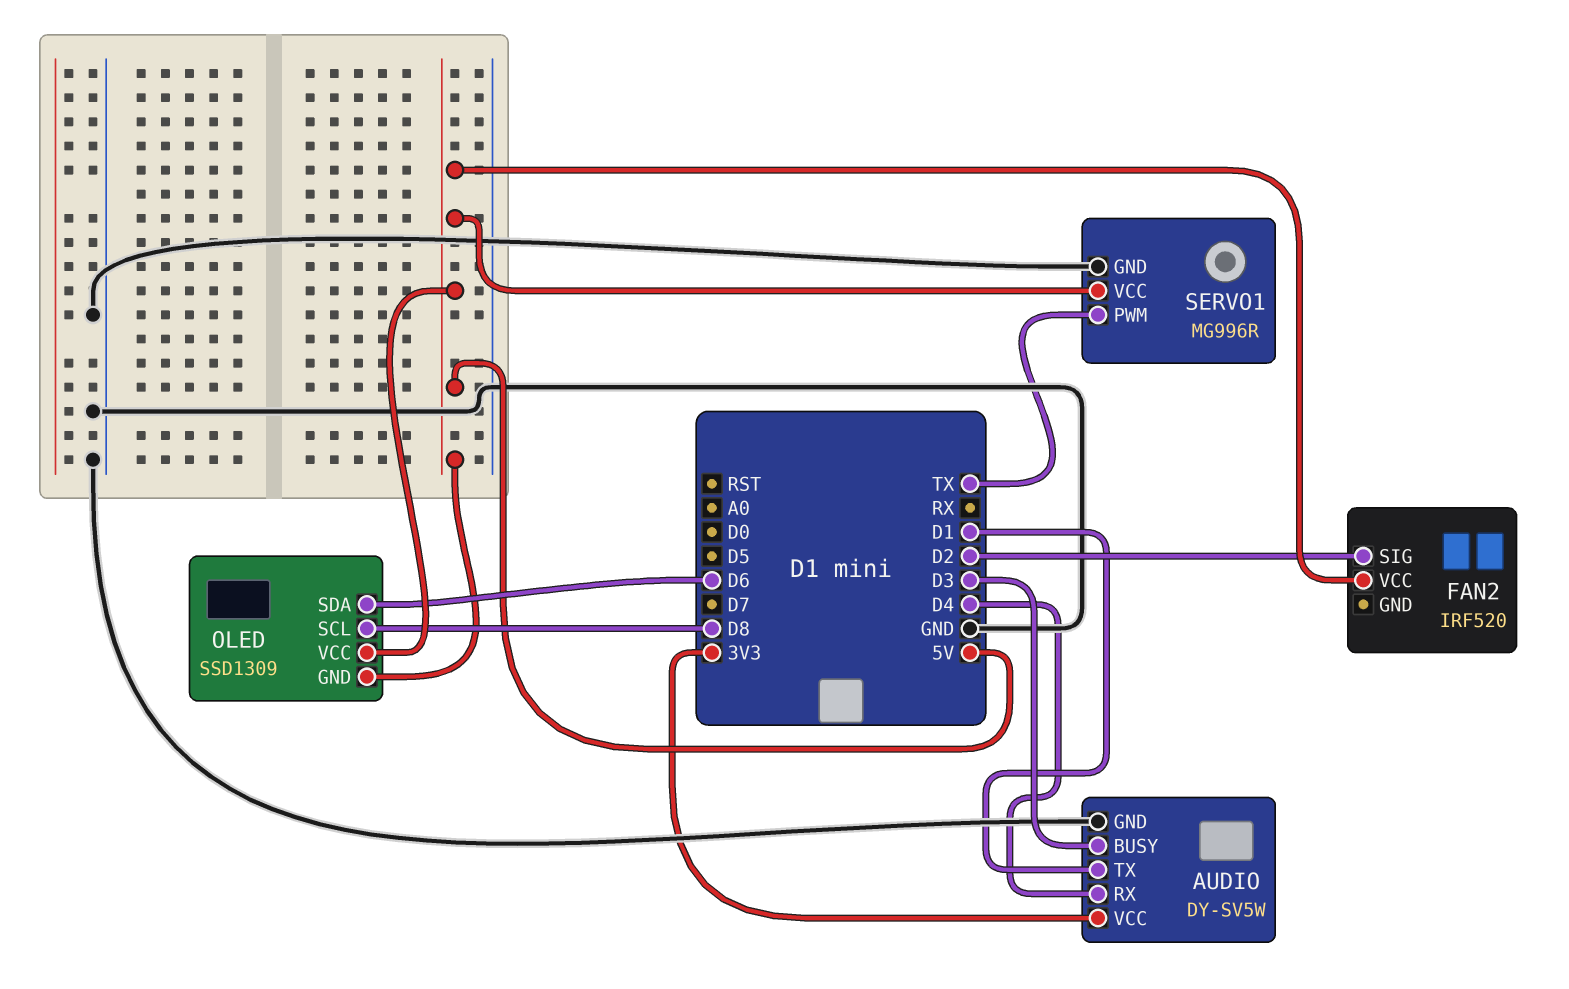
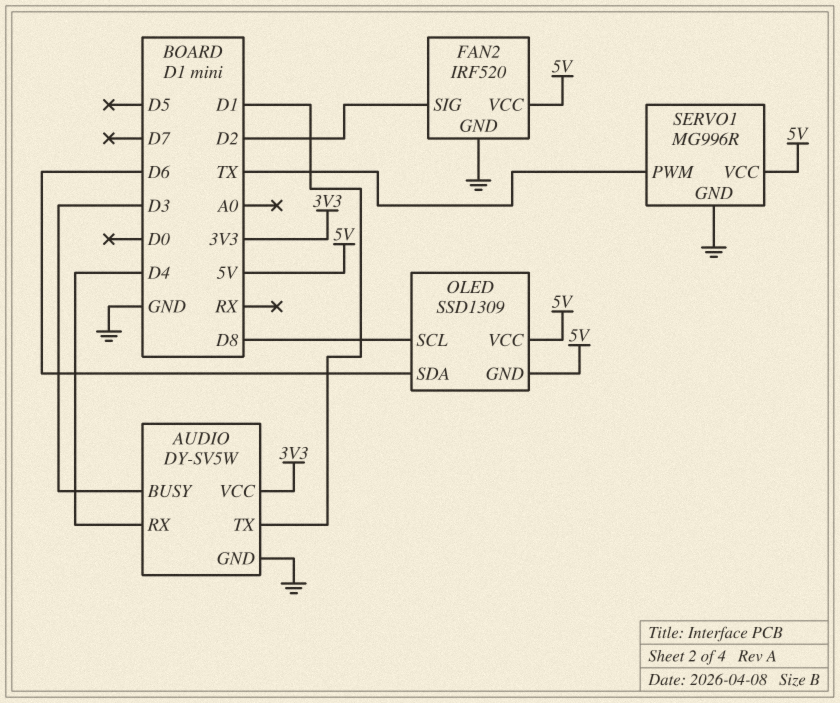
FAN2 pin GND: none -> GND

